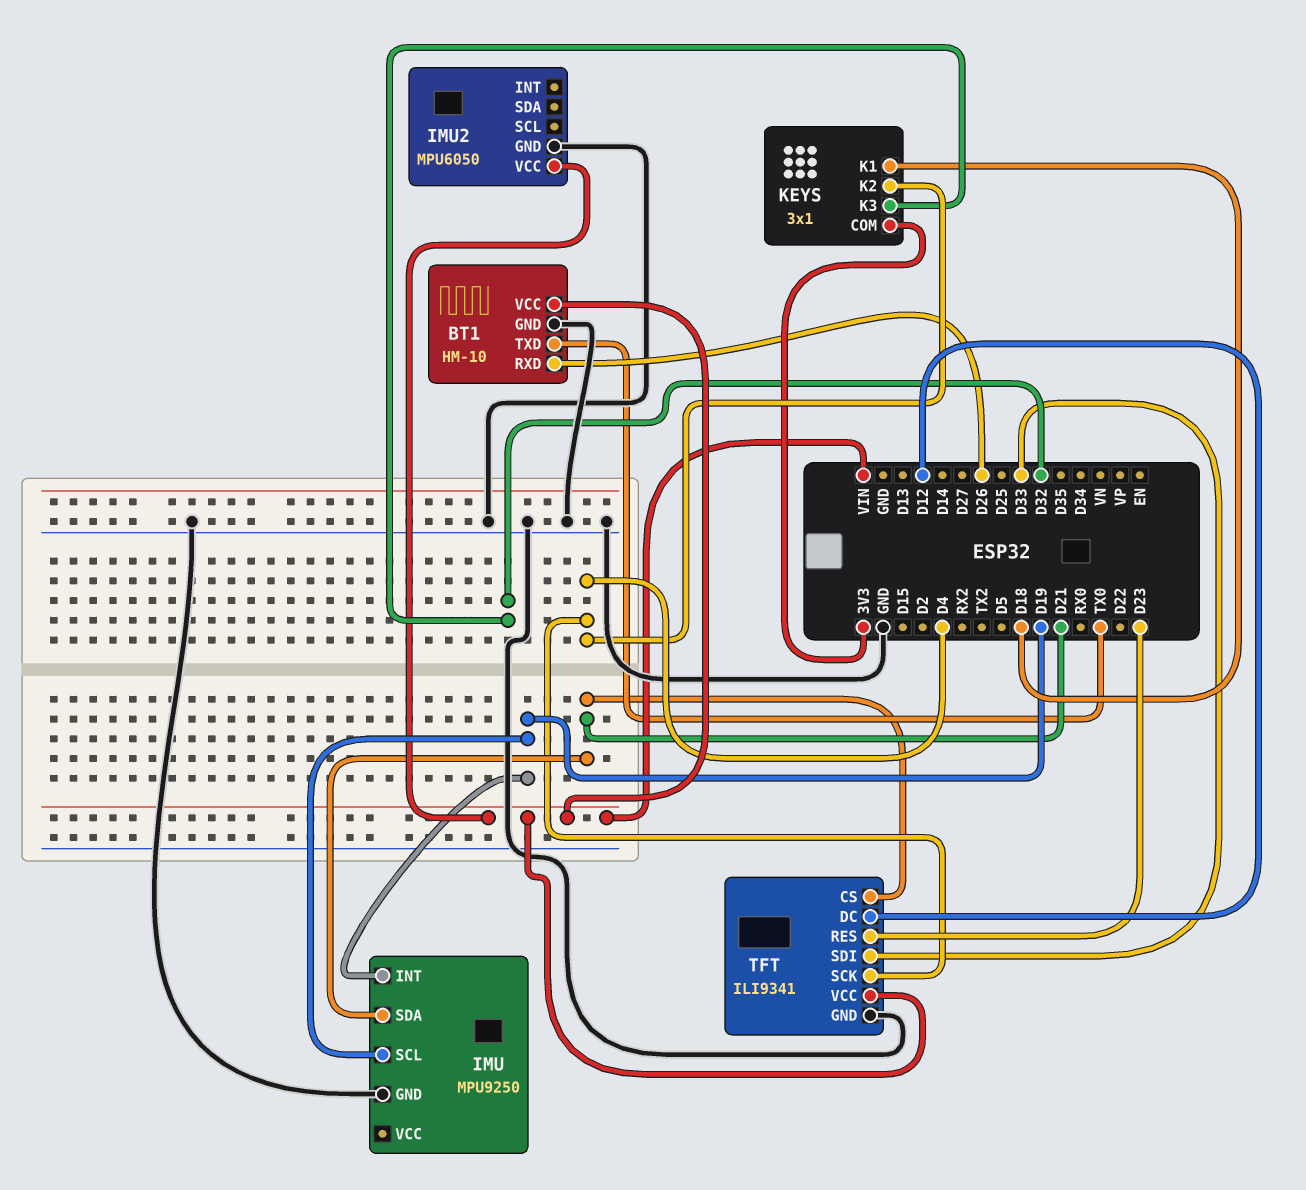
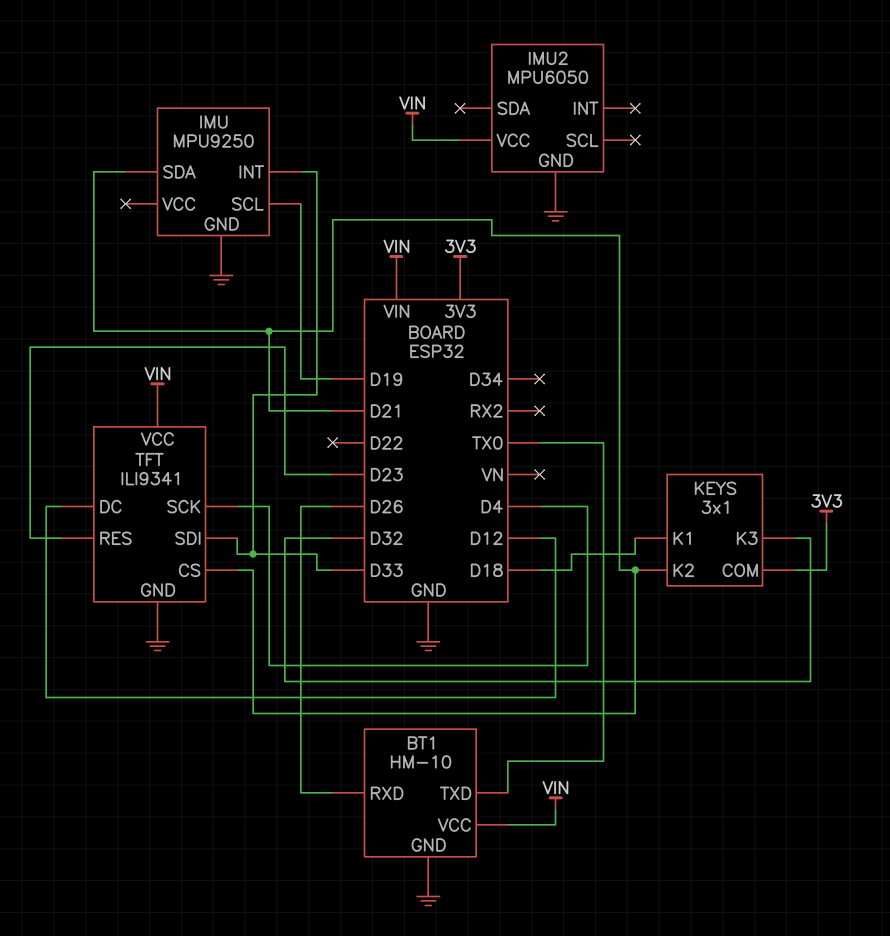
IMU pin INT: D19 -> D33
KEYS pin K2: D4 -> D21

